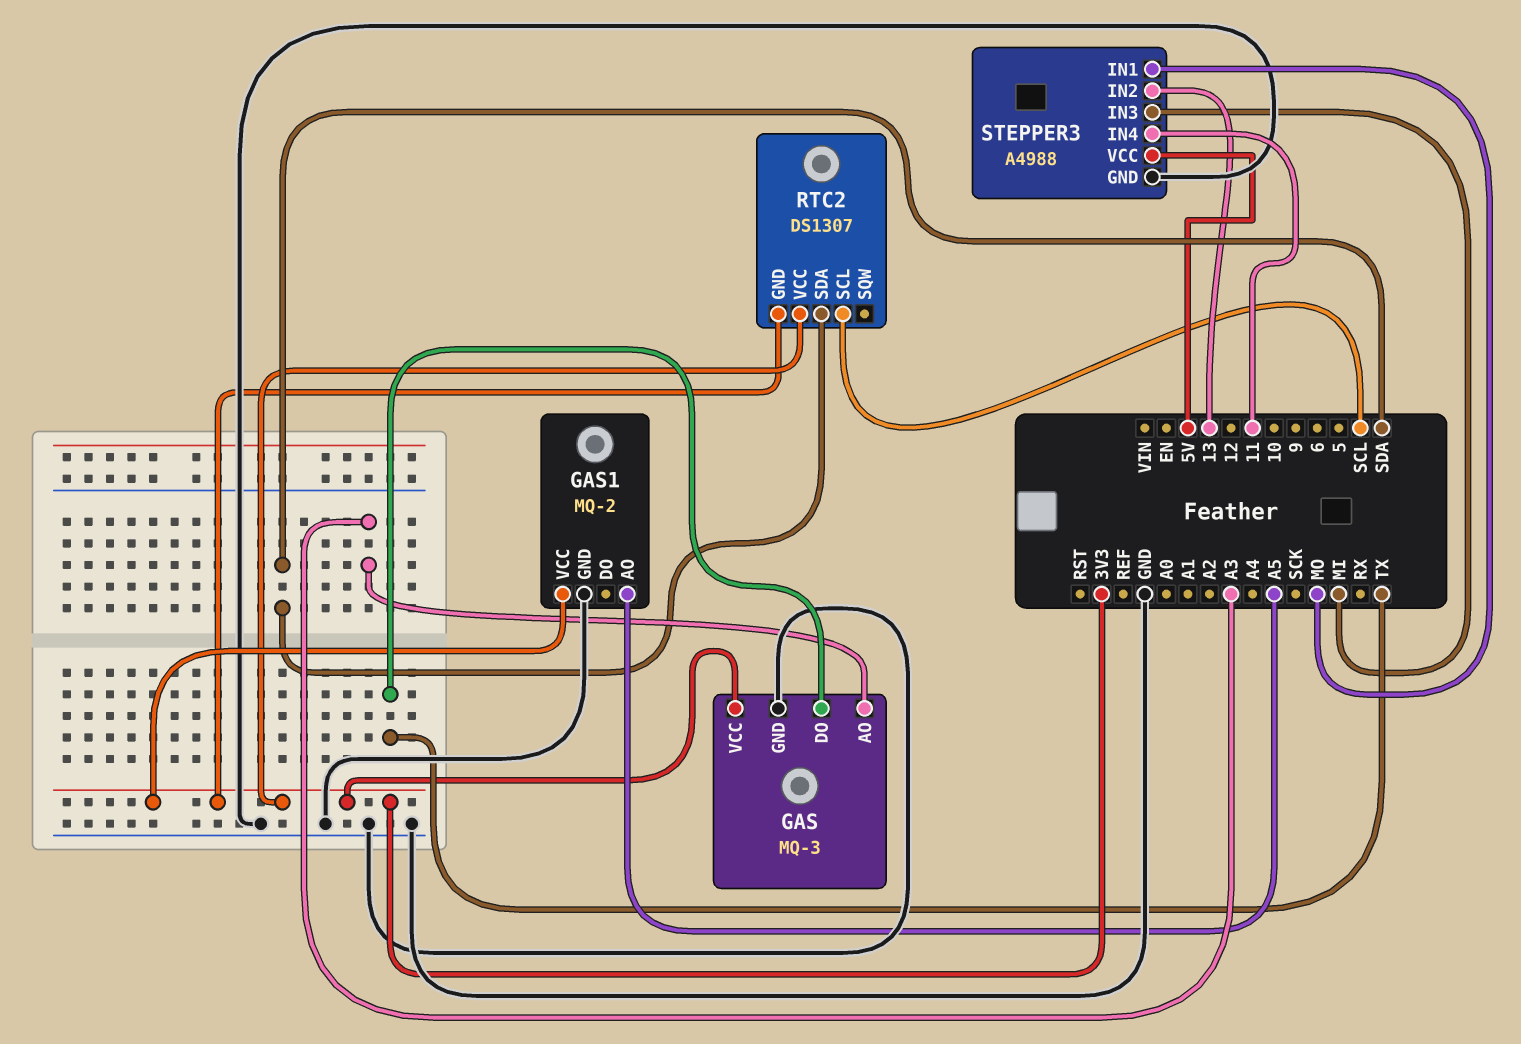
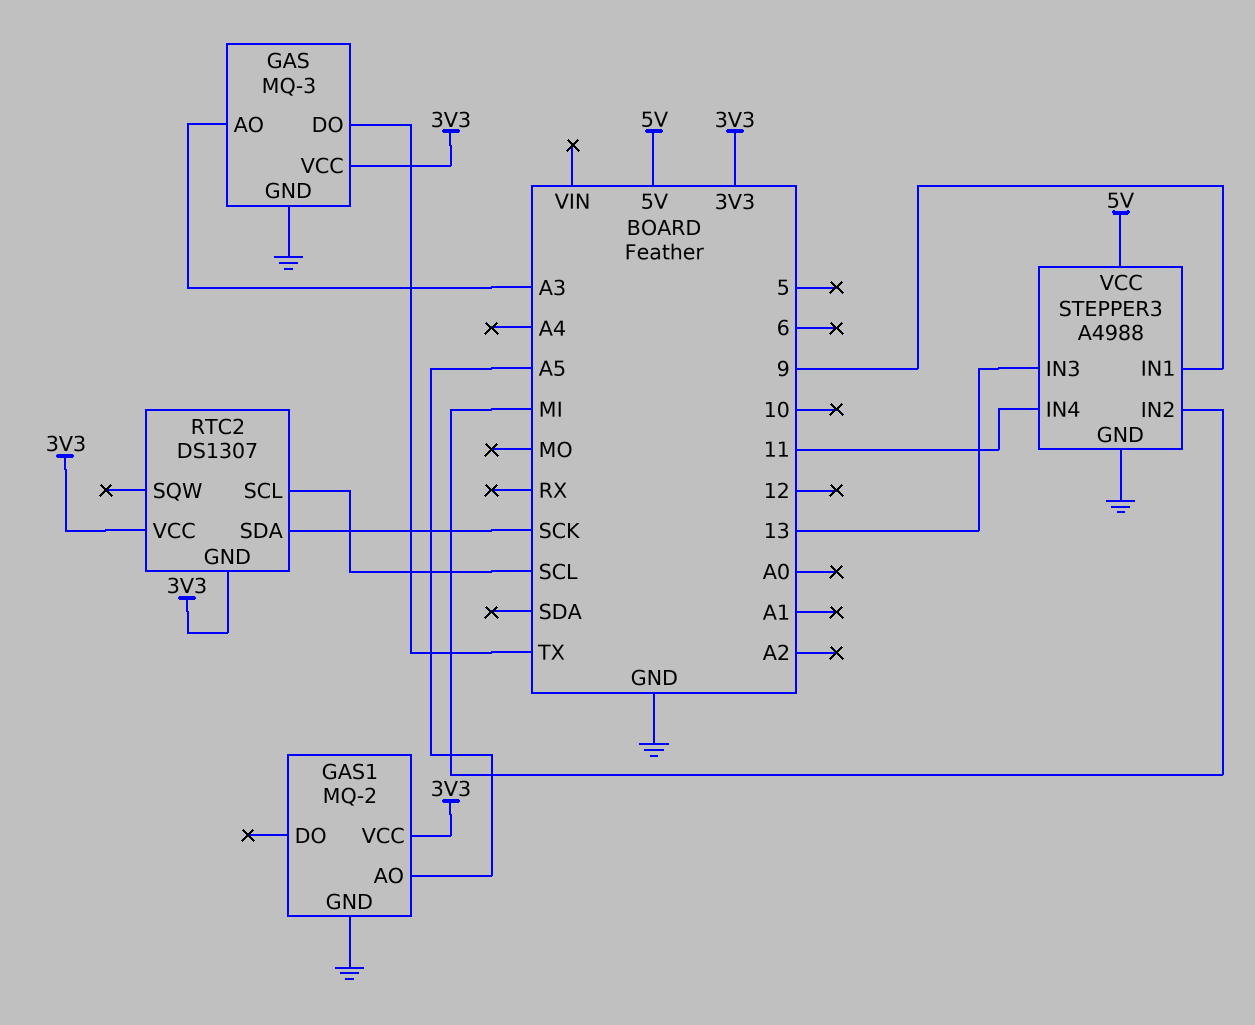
RTC2 pin SDA: SDA -> SCK
STEPPER3 pin IN1: MO -> 9
STEPPER3 pin IN2: 13 -> MI
STEPPER3 pin IN3: MI -> 13

